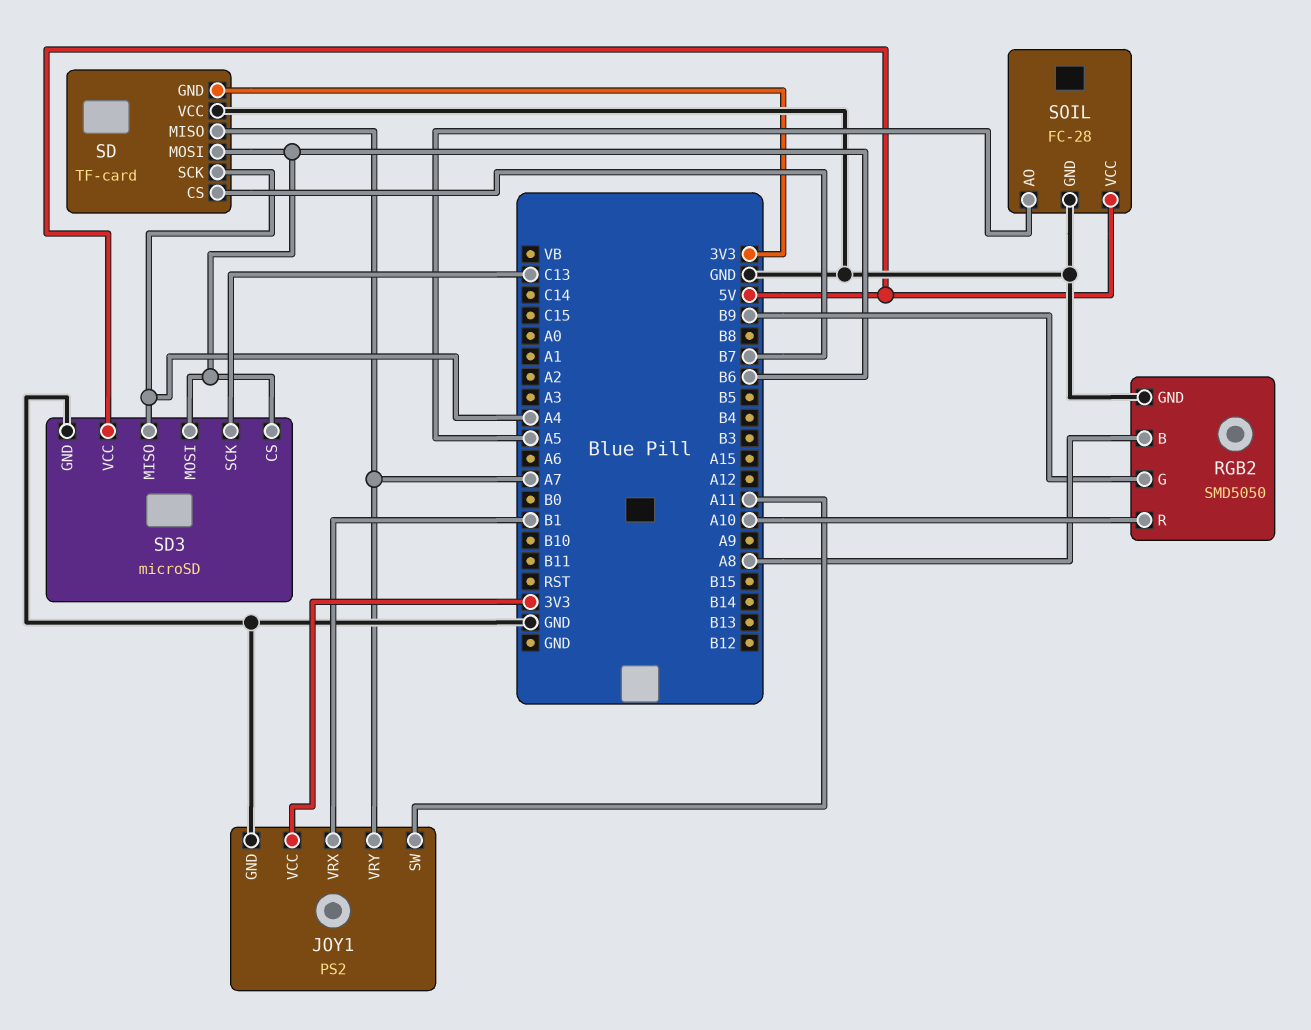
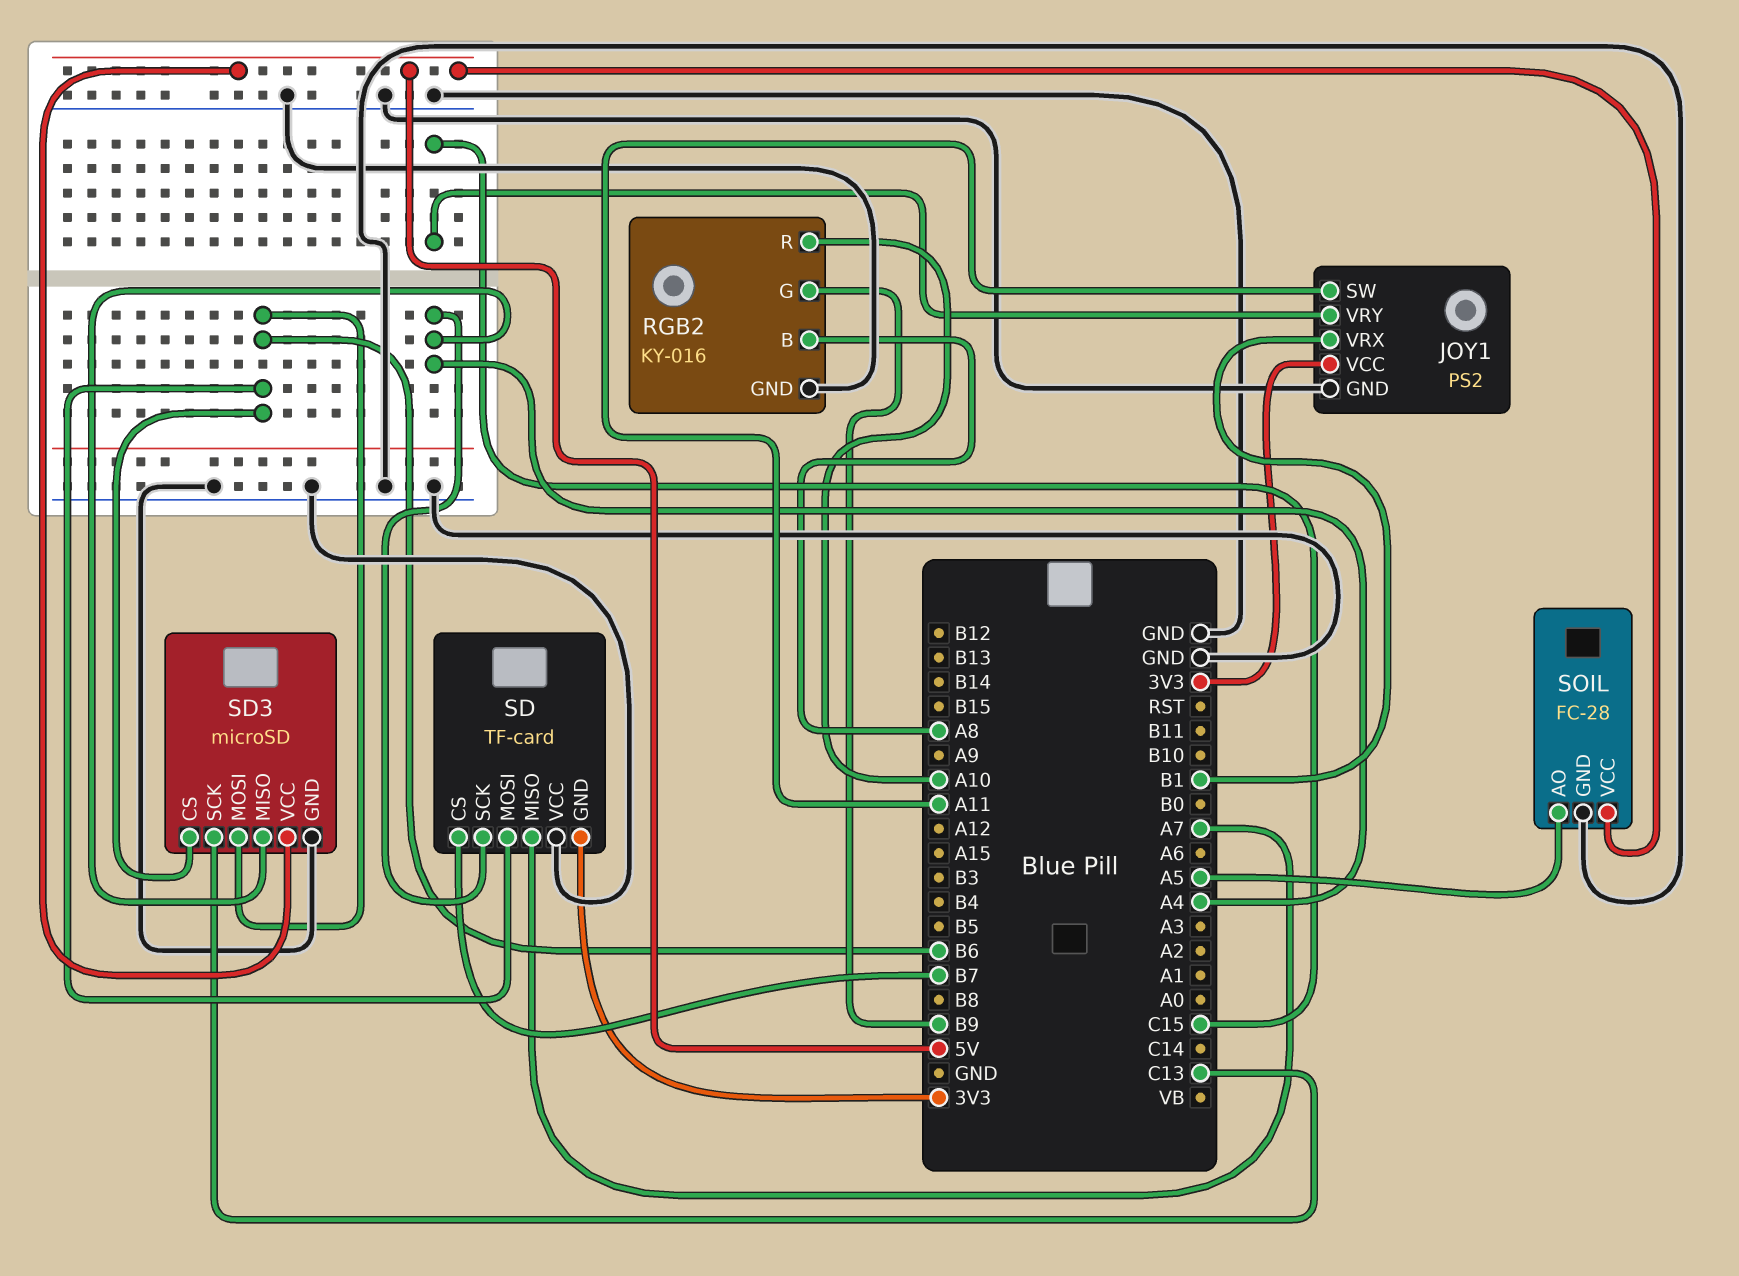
JOY1 pin VRY: A7 -> C15
RGB2: SMD5050 -> KY-016

